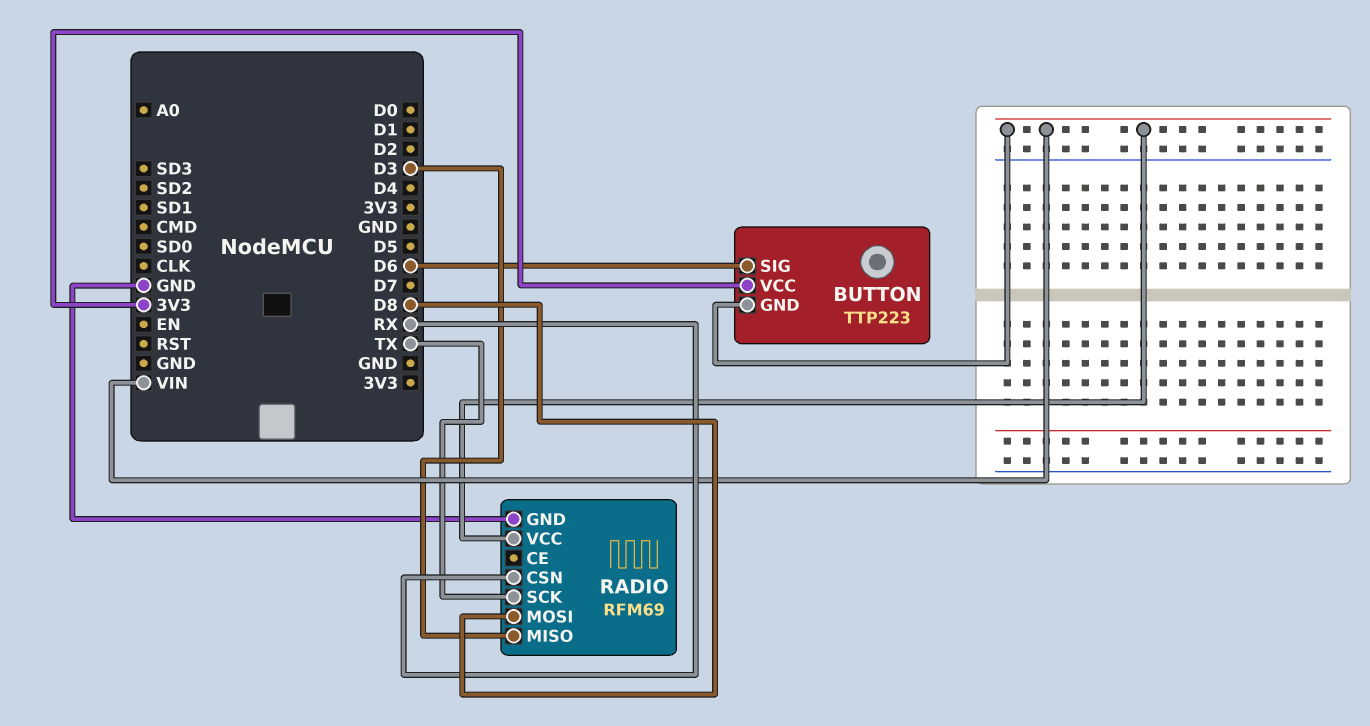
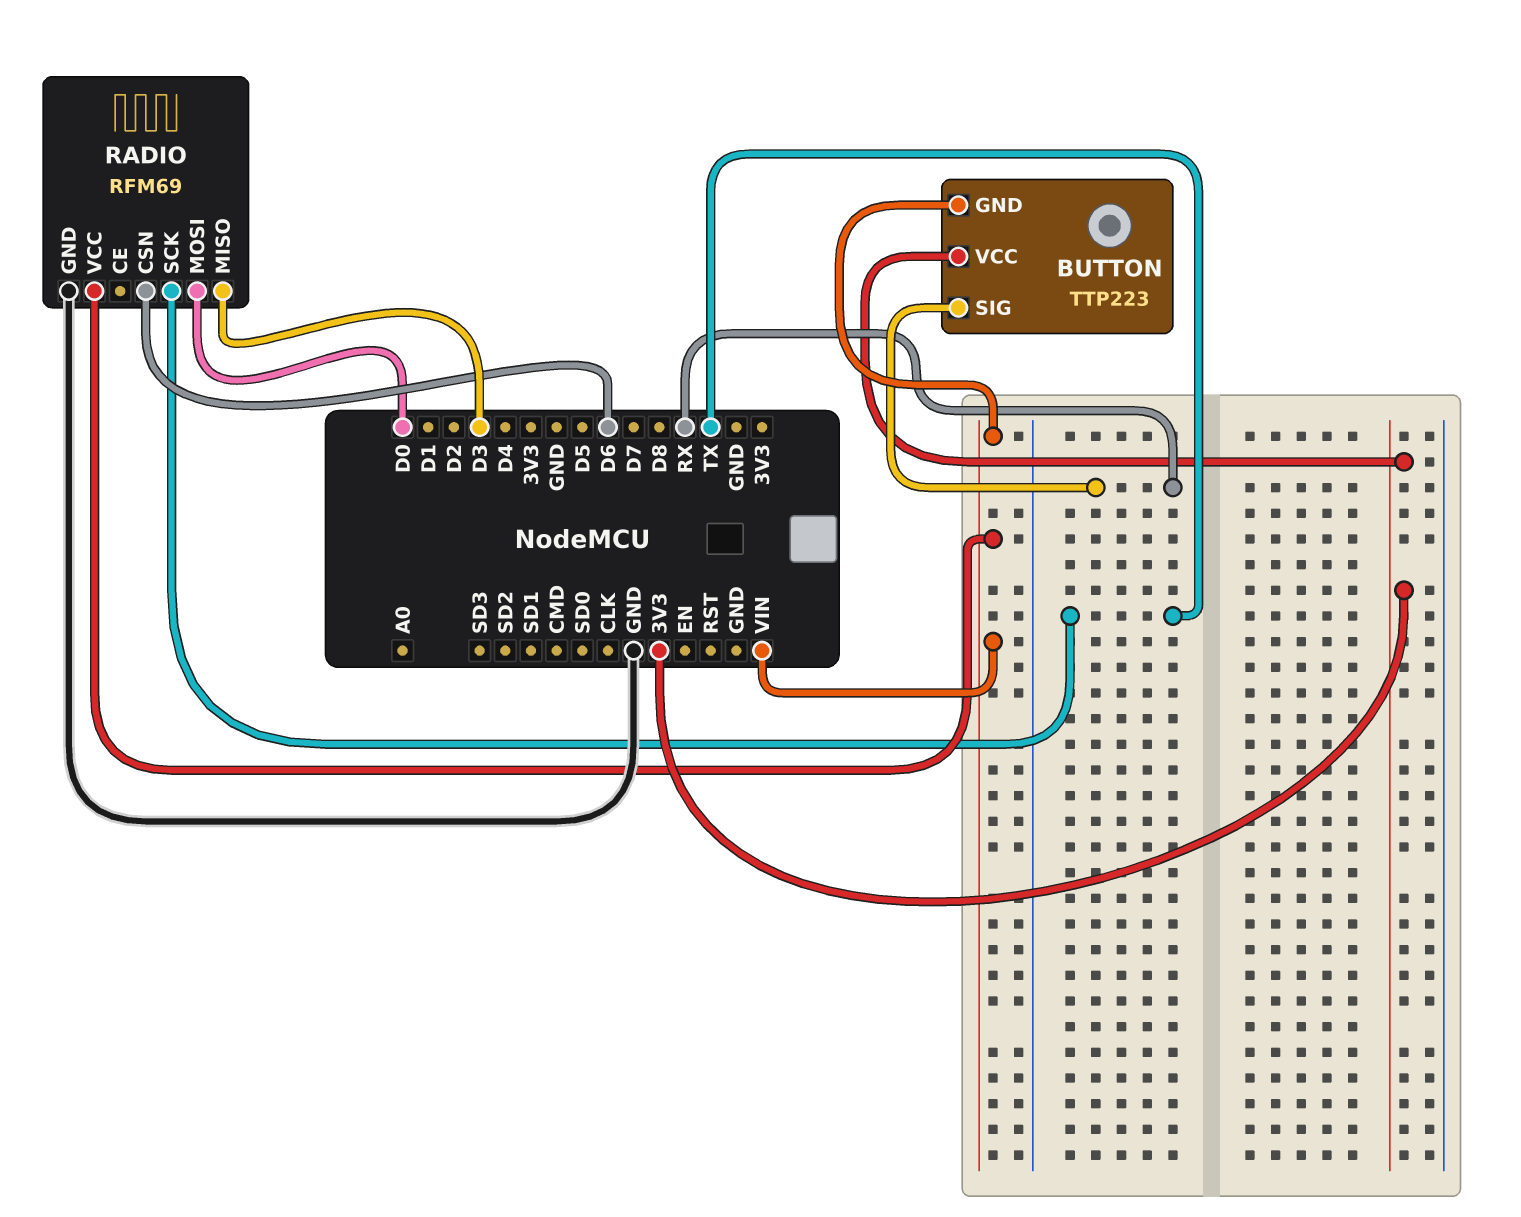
BUTTON pin SIG: D6 -> RX
RADIO pin CSN: RX -> D6
RADIO pin MOSI: D8 -> D0

